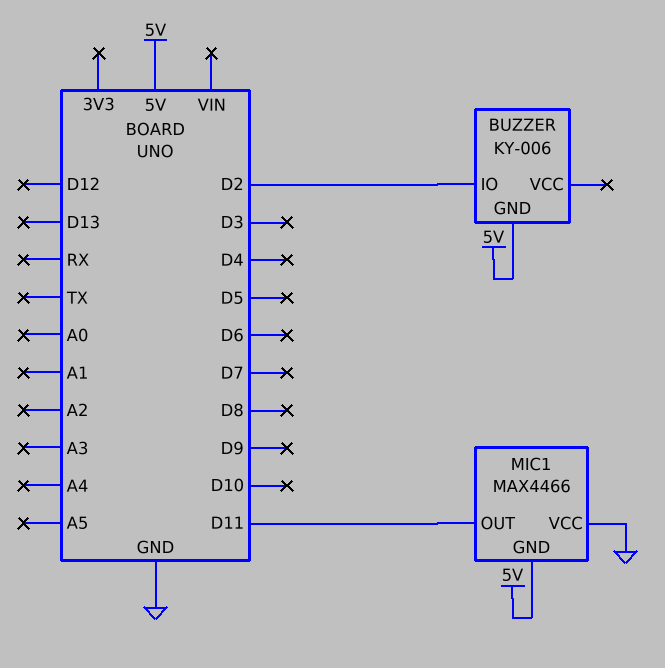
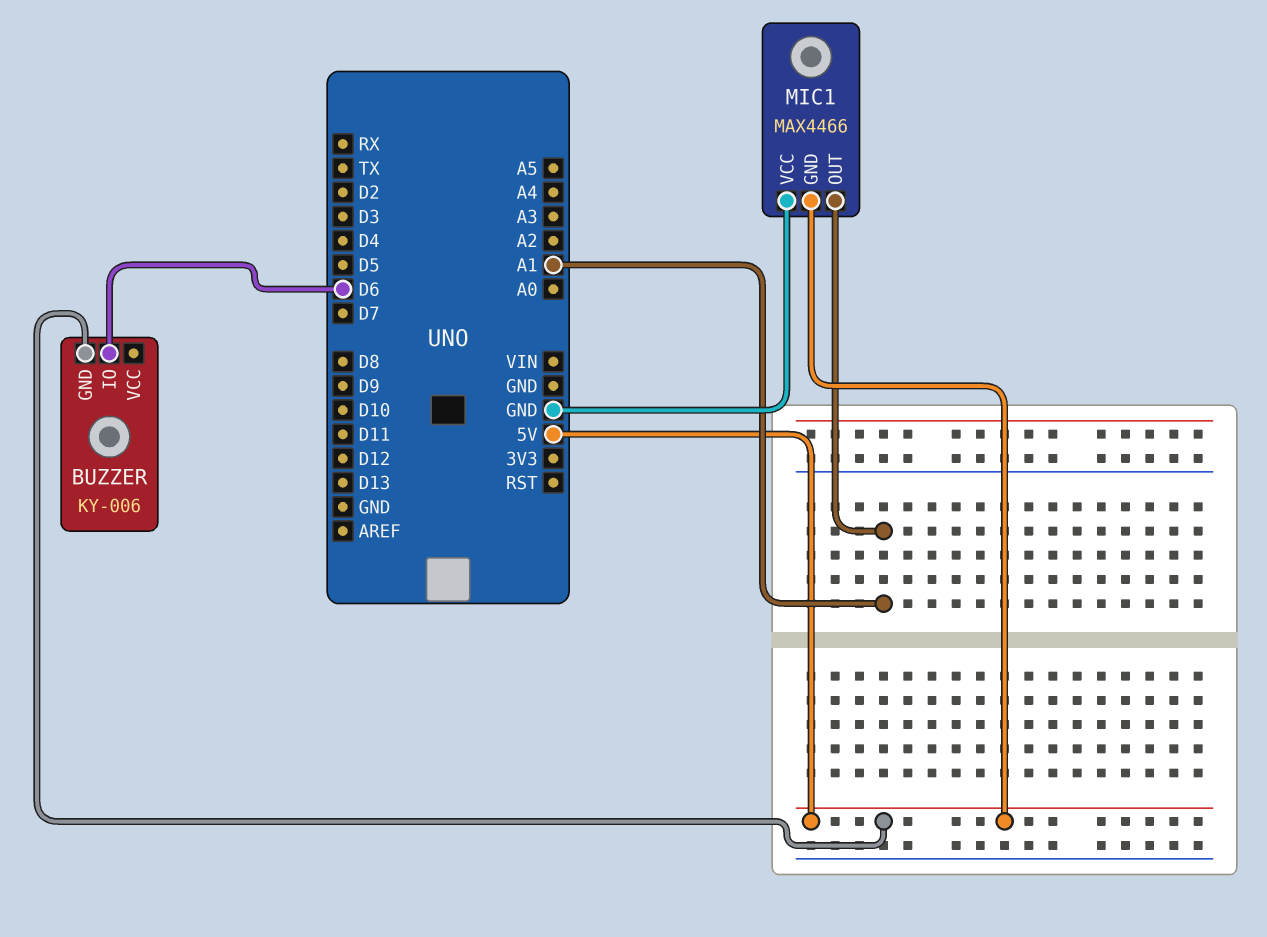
BUZZER pin IO: D2 -> D6
MIC1 pin OUT: D11 -> A1

